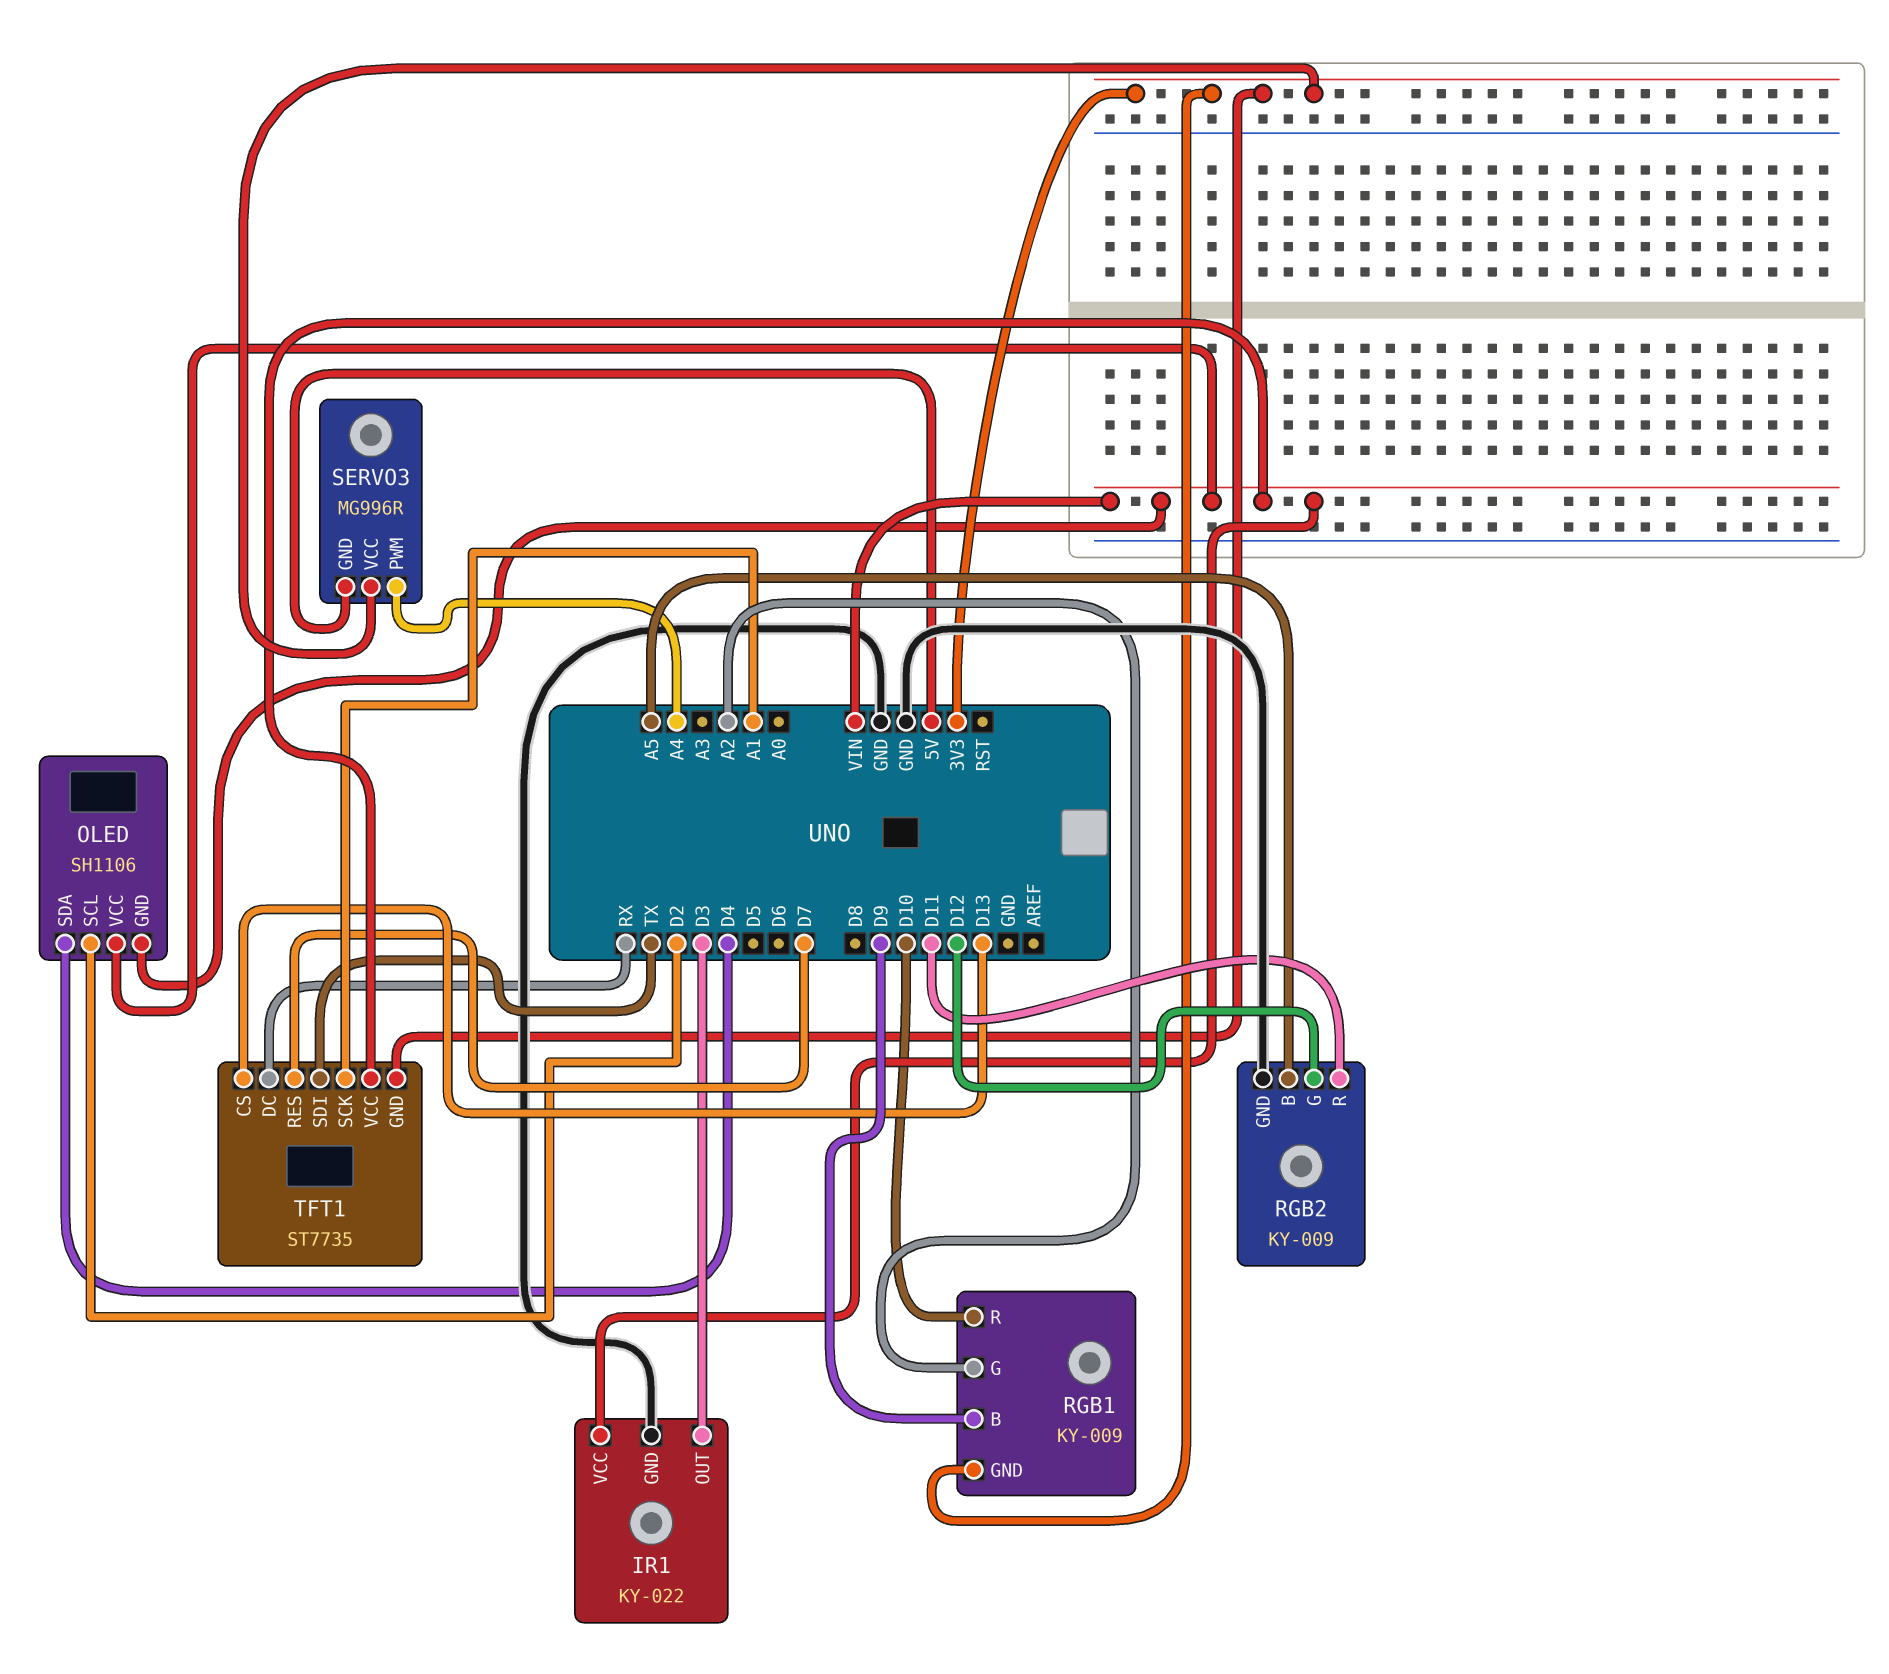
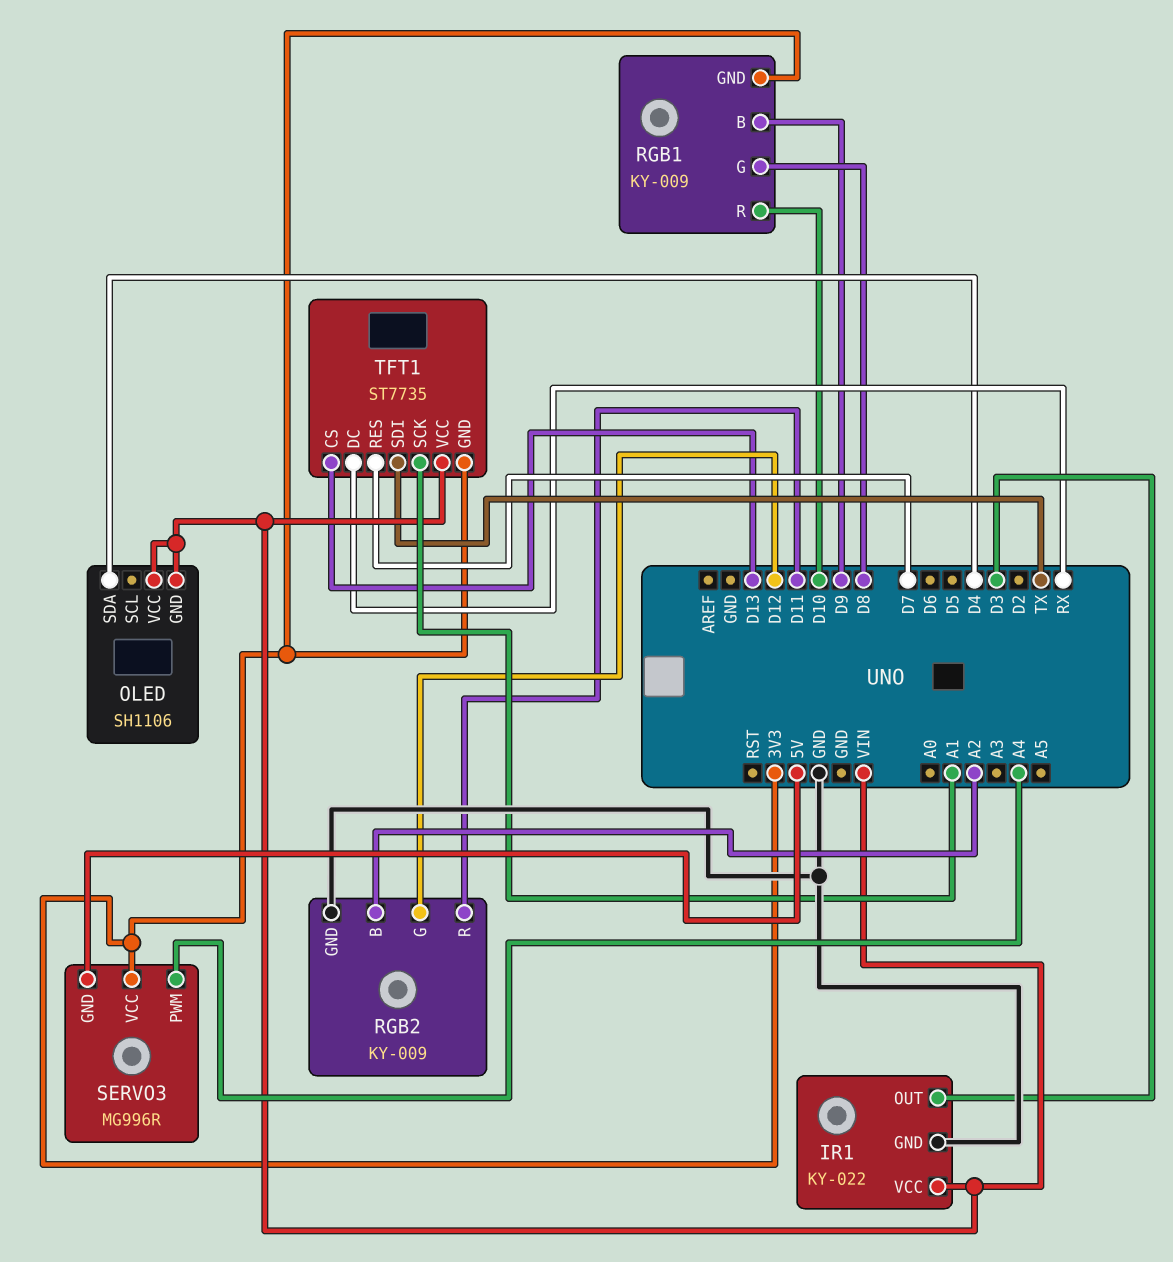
OLED pin SCL: D2 -> none
RGB1 pin G: A2 -> D8
RGB2 pin B: A5 -> A2

